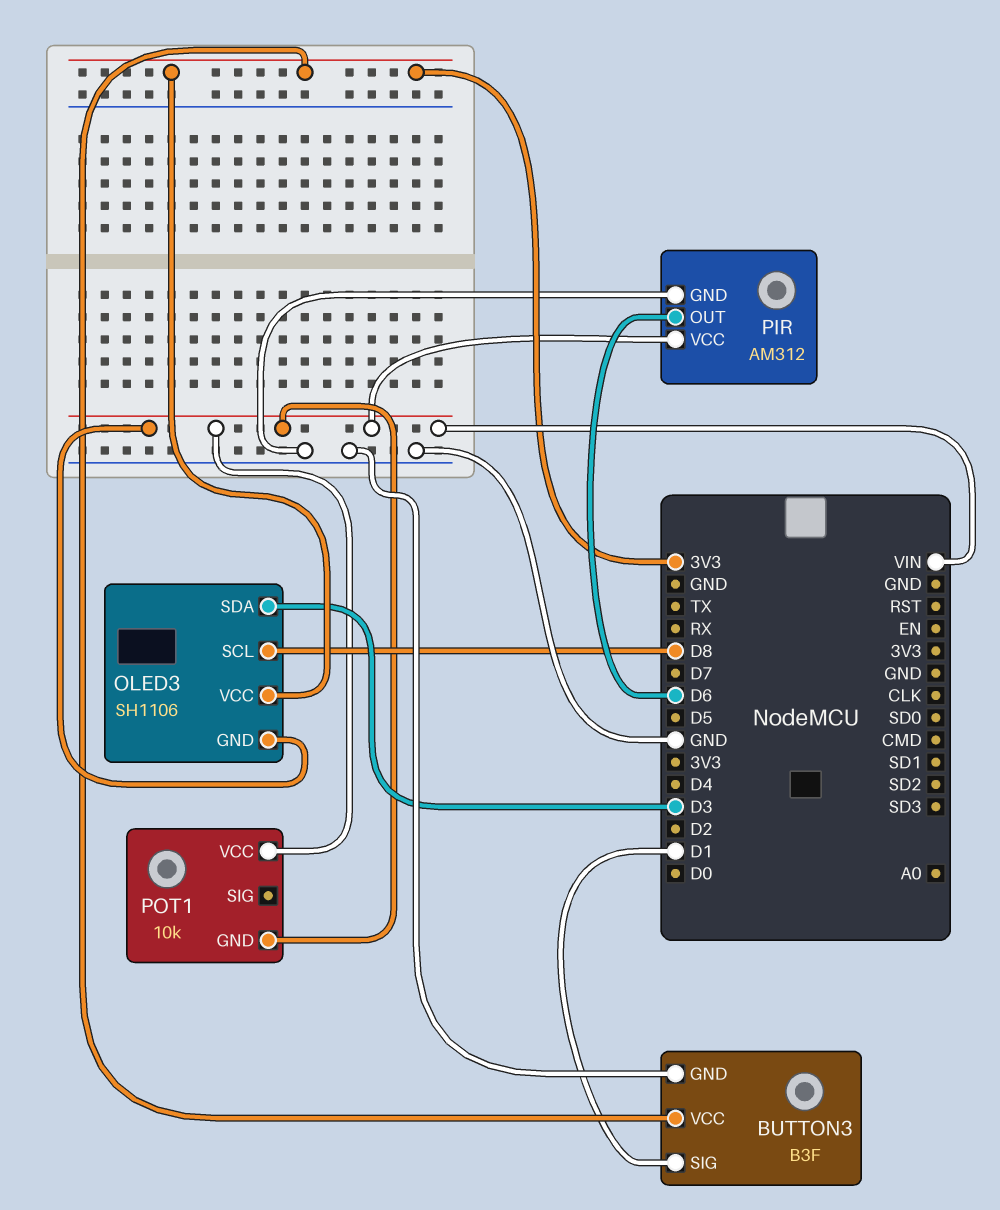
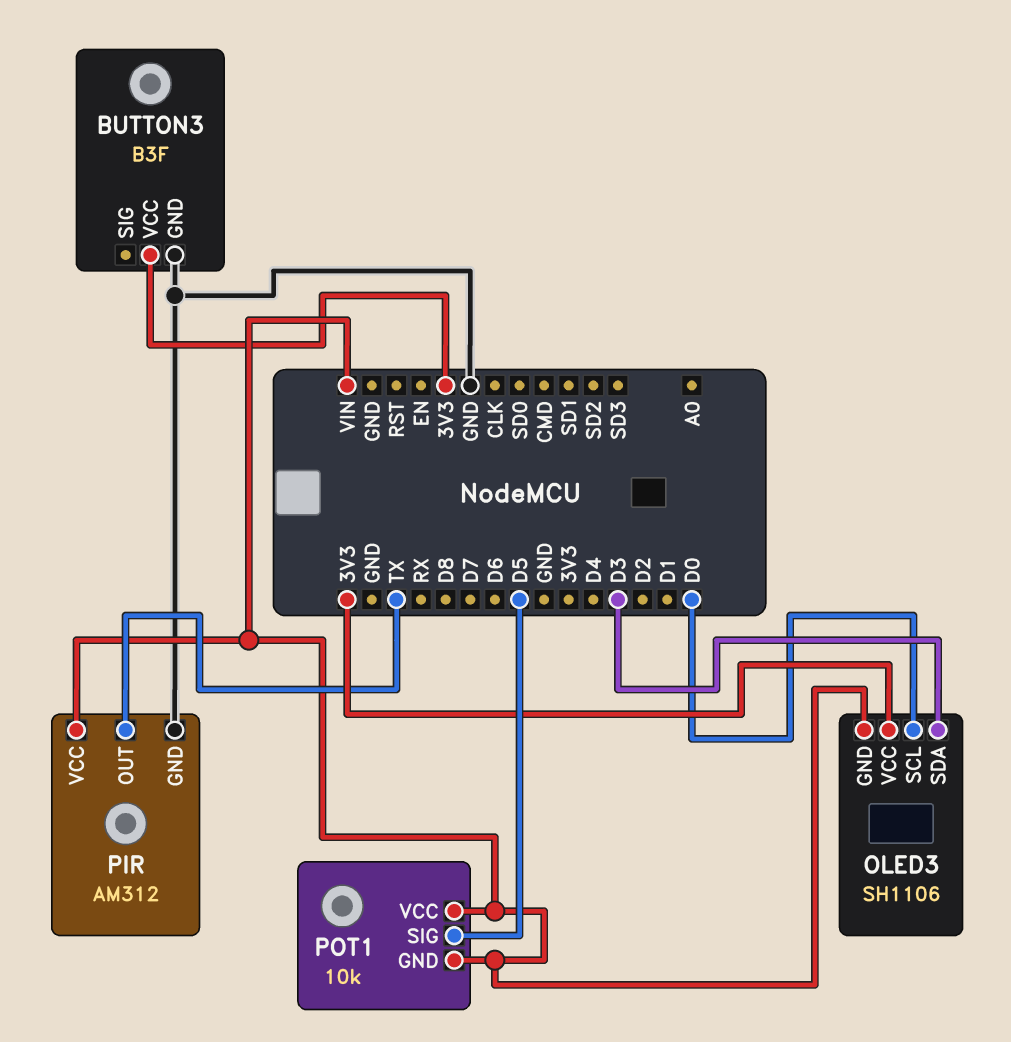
BUTTON3 pin SIG: D1 -> none
OLED3 pin SCL: D8 -> D0
PIR pin OUT: D6 -> TX
POT1 pin SIG: none -> D5

